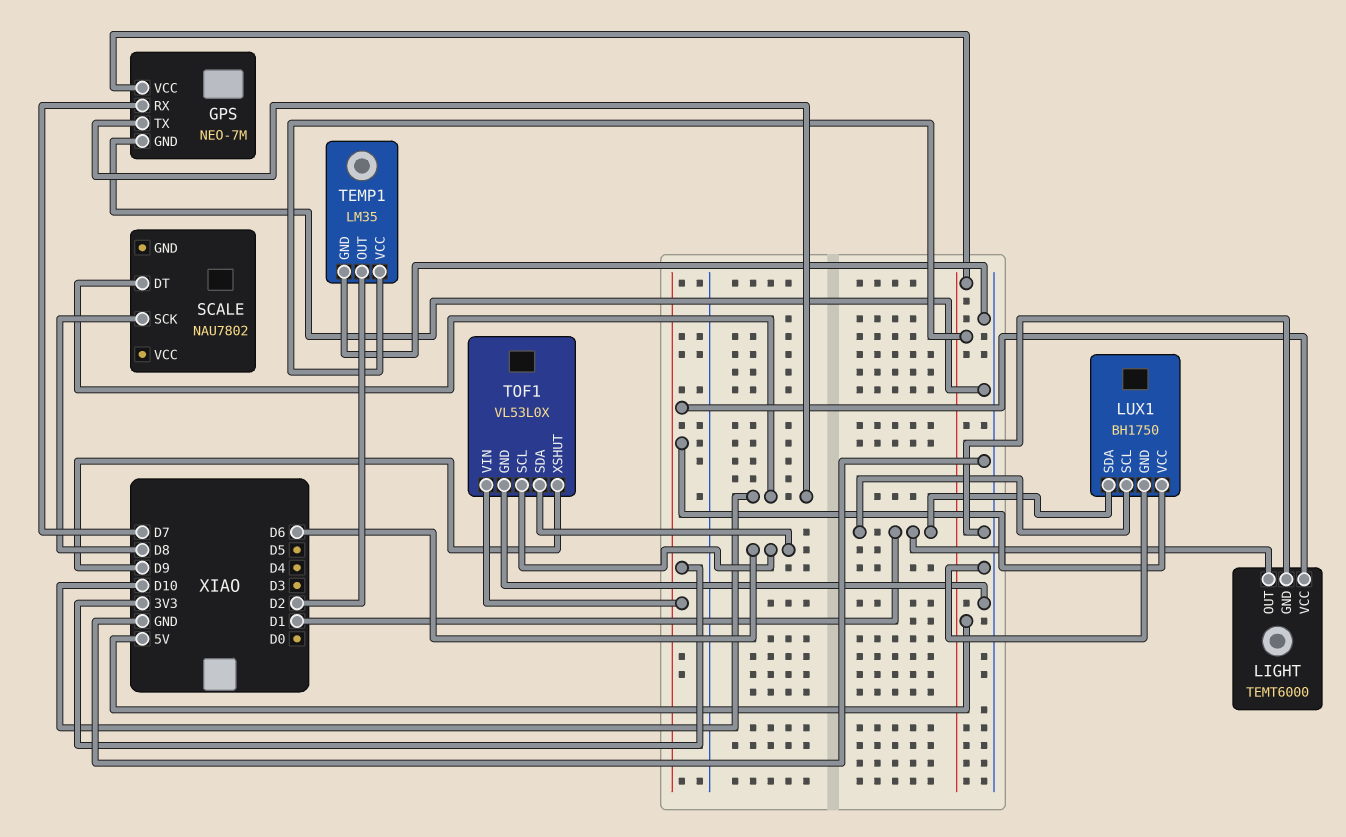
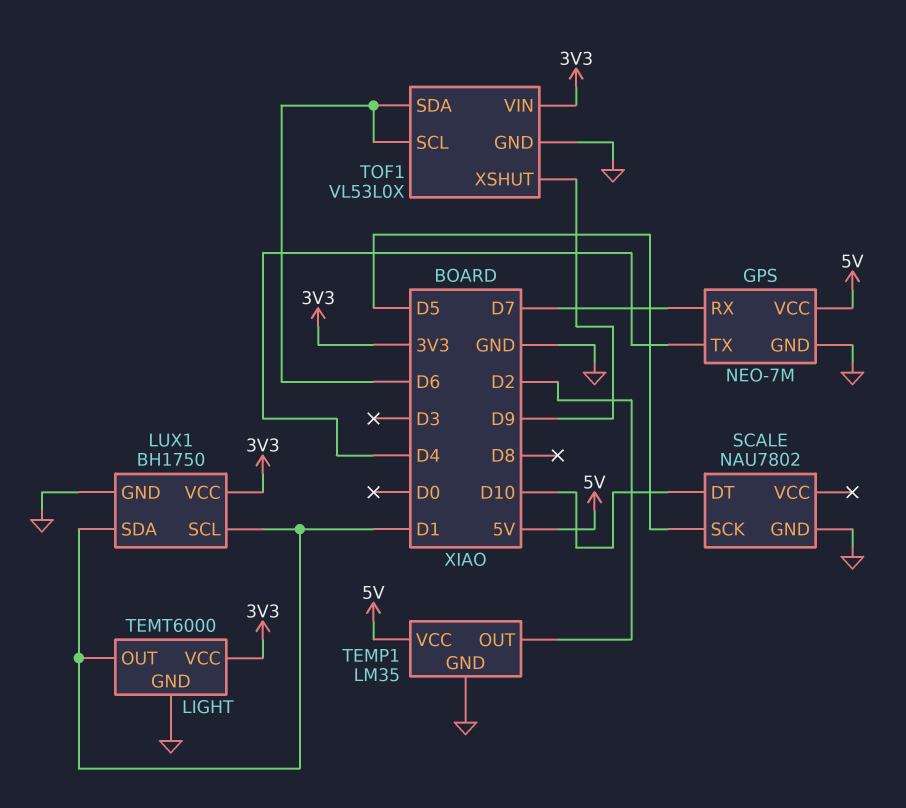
GPS pin TX: D10 -> D4
SCALE pin GND: none -> GND
SCALE pin SCK: D8 -> D5

